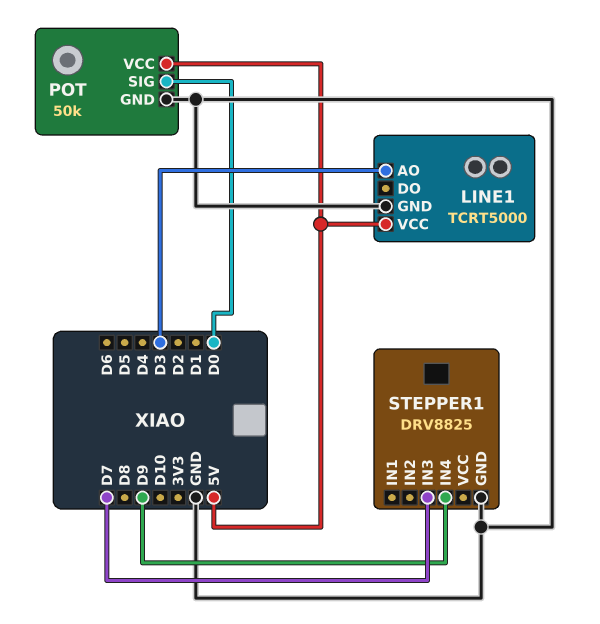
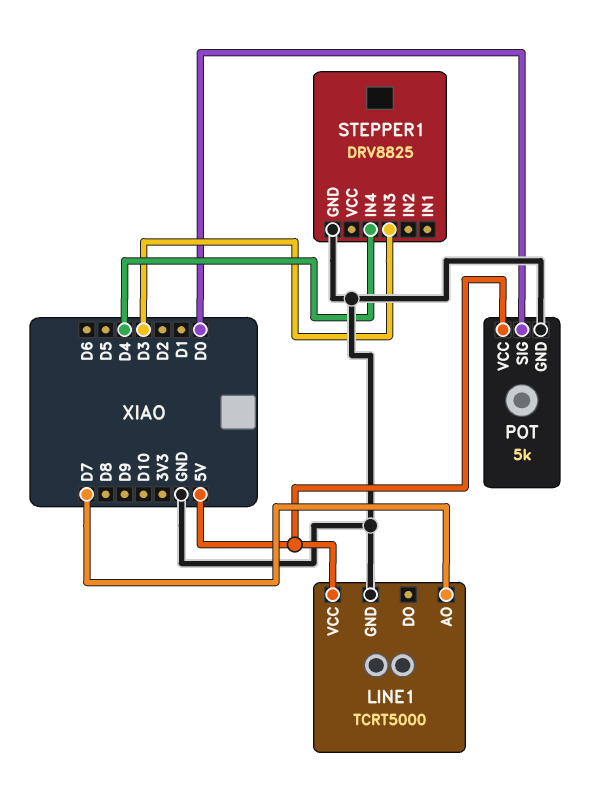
LINE1 pin AO: D3 -> D7
POT: 50k -> 5k
STEPPER1 pin IN3: D7 -> D3
STEPPER1 pin IN4: D9 -> D4

